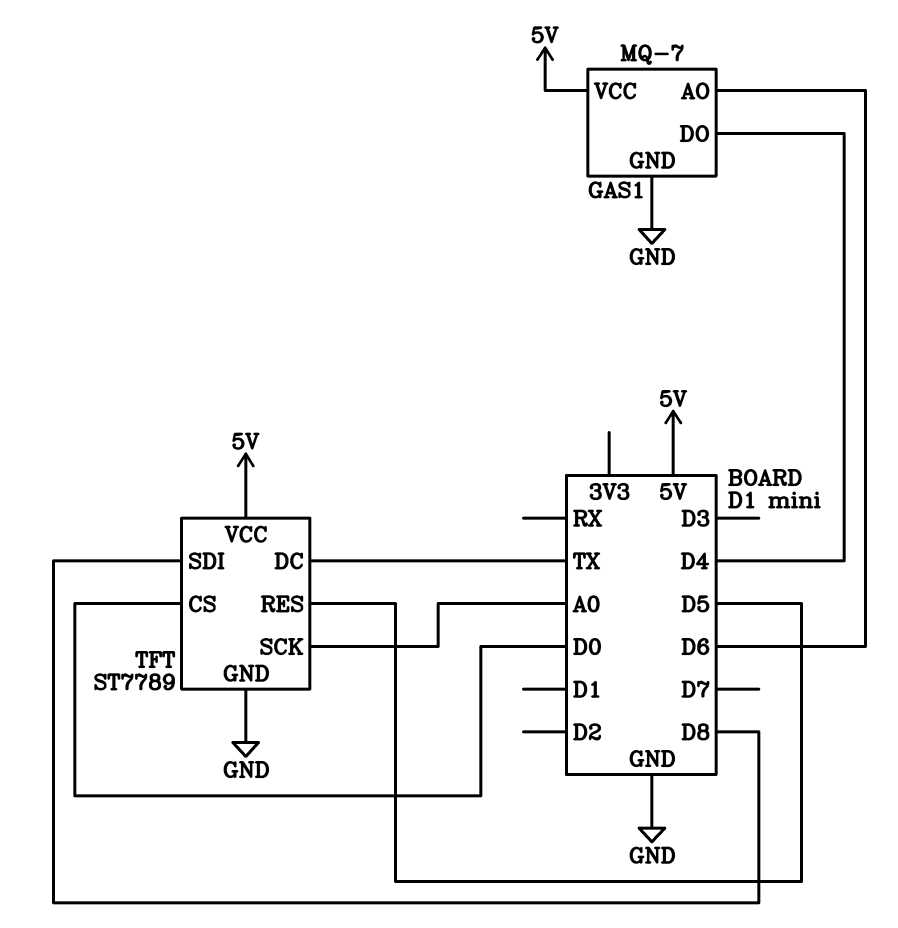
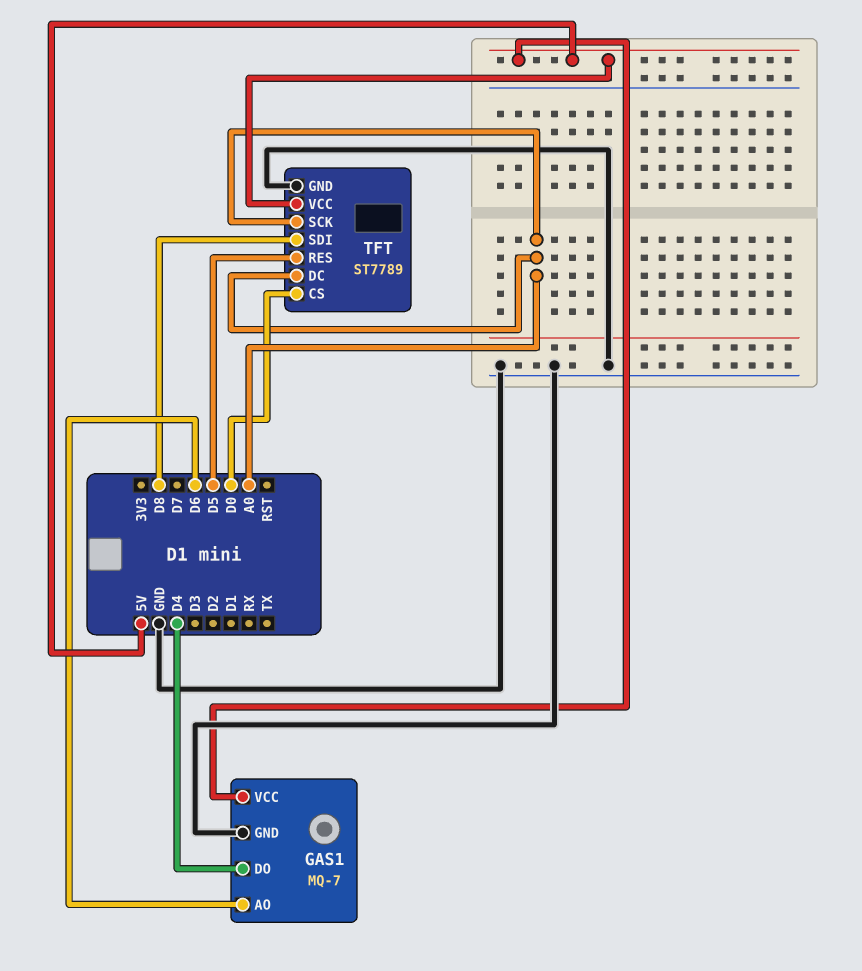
TFT pin DC: TX -> A0

